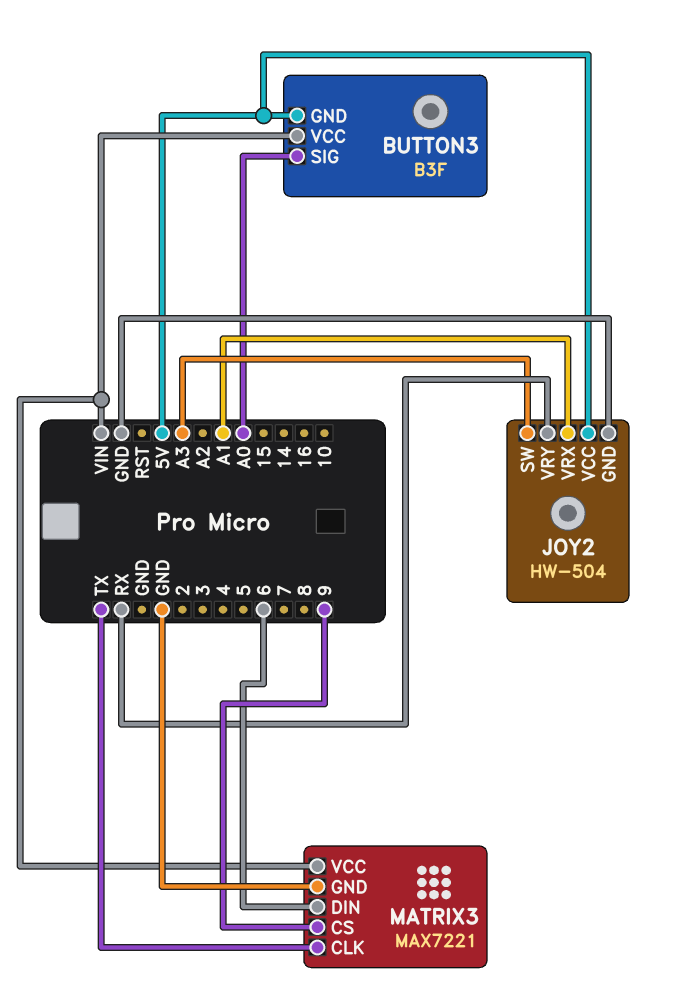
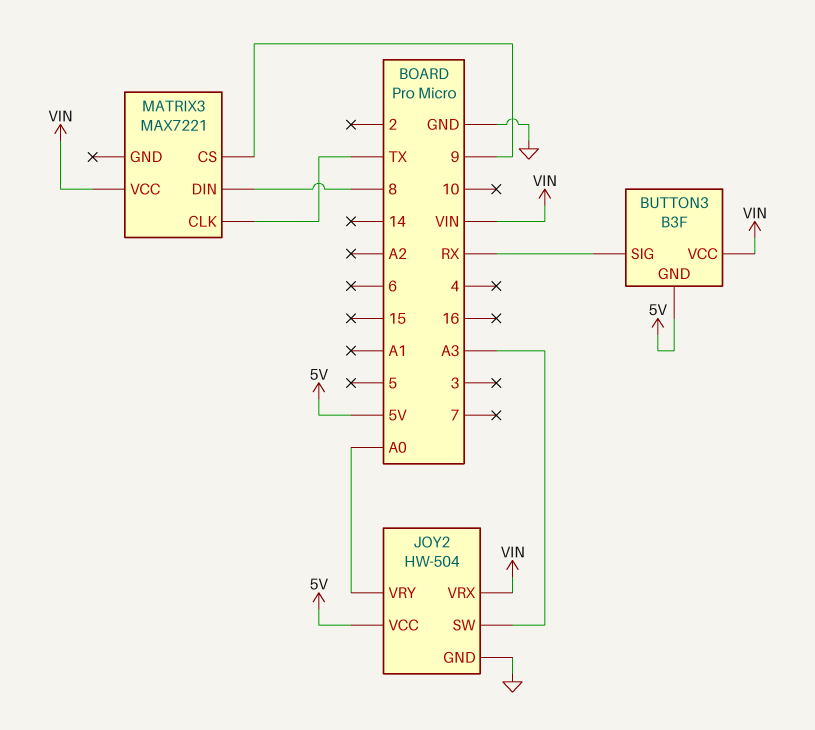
BUTTON3 pin SIG: A0 -> RX
JOY2 pin VRX: A1 -> VIN
JOY2 pin VRY: RX -> A0
MATRIX3 pin DIN: 6 -> 8
MATRIX3 pin GND: GND -> none

